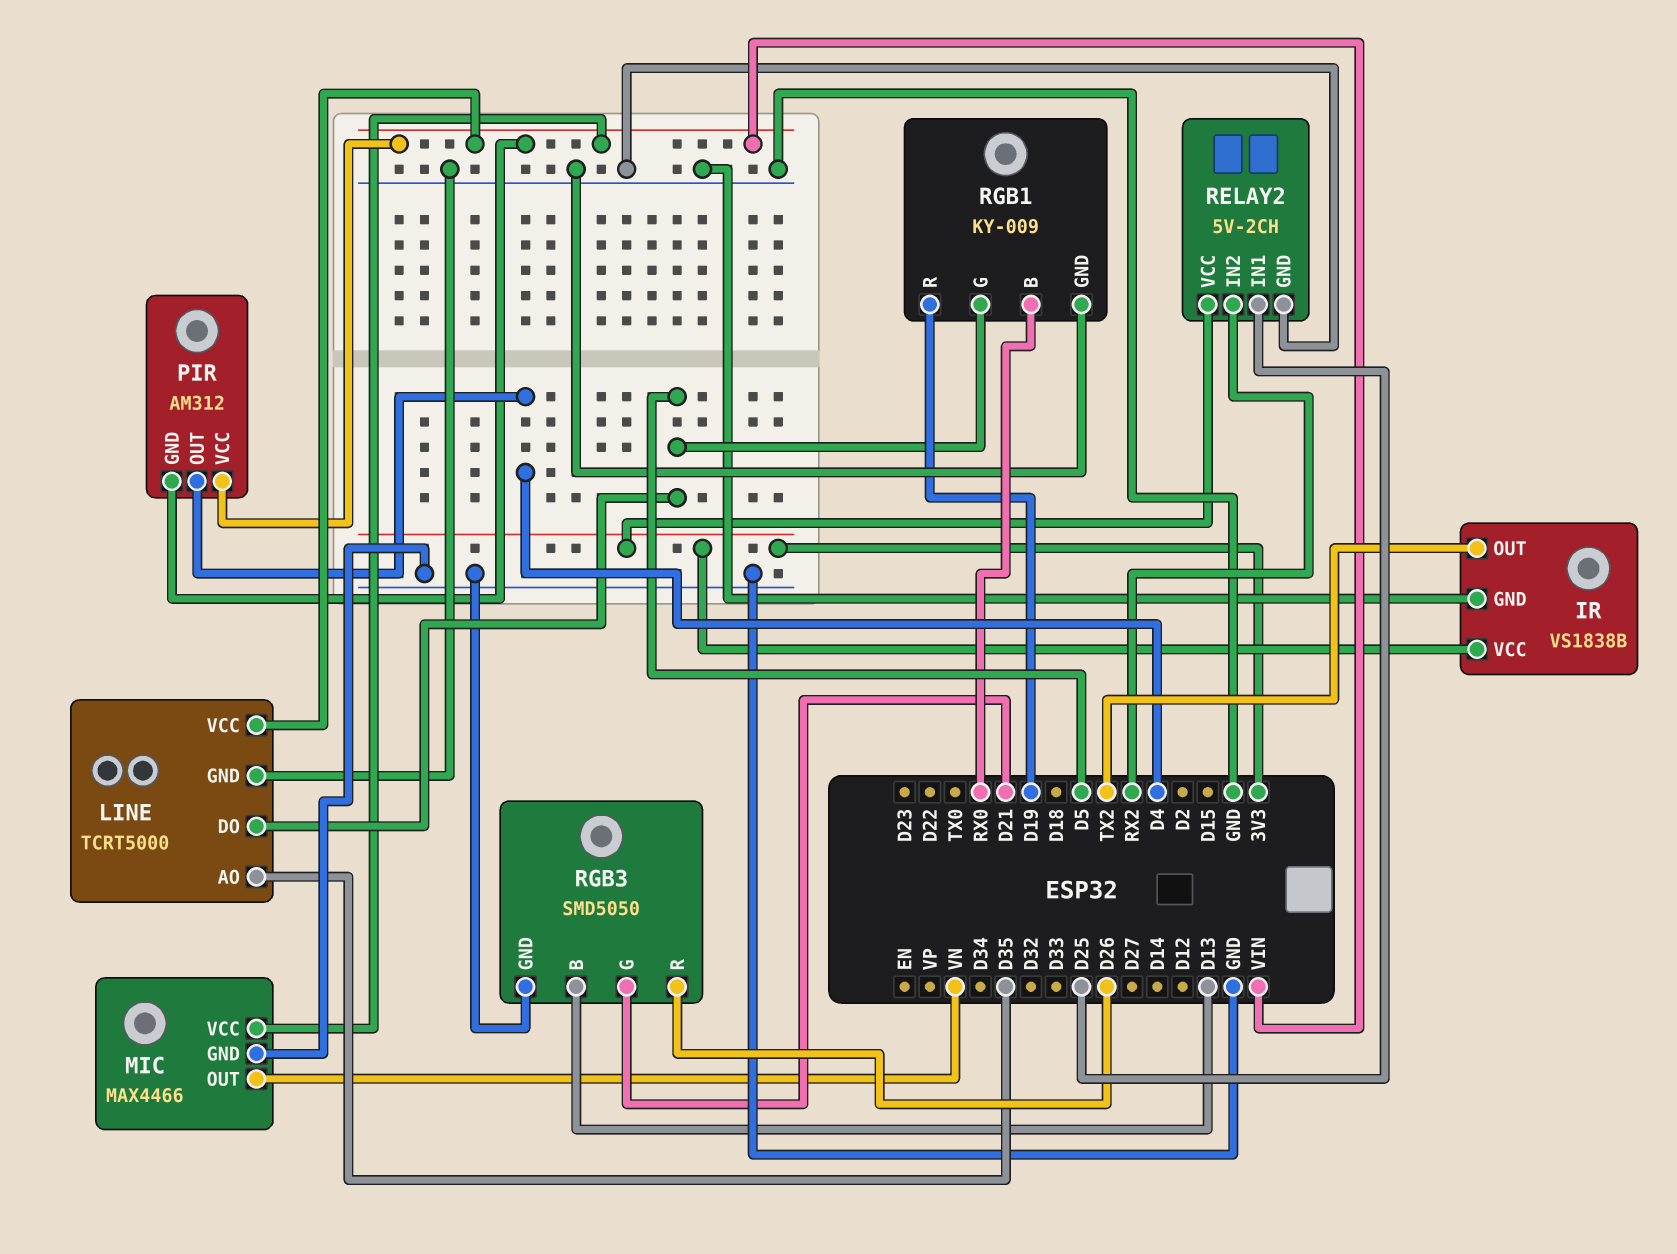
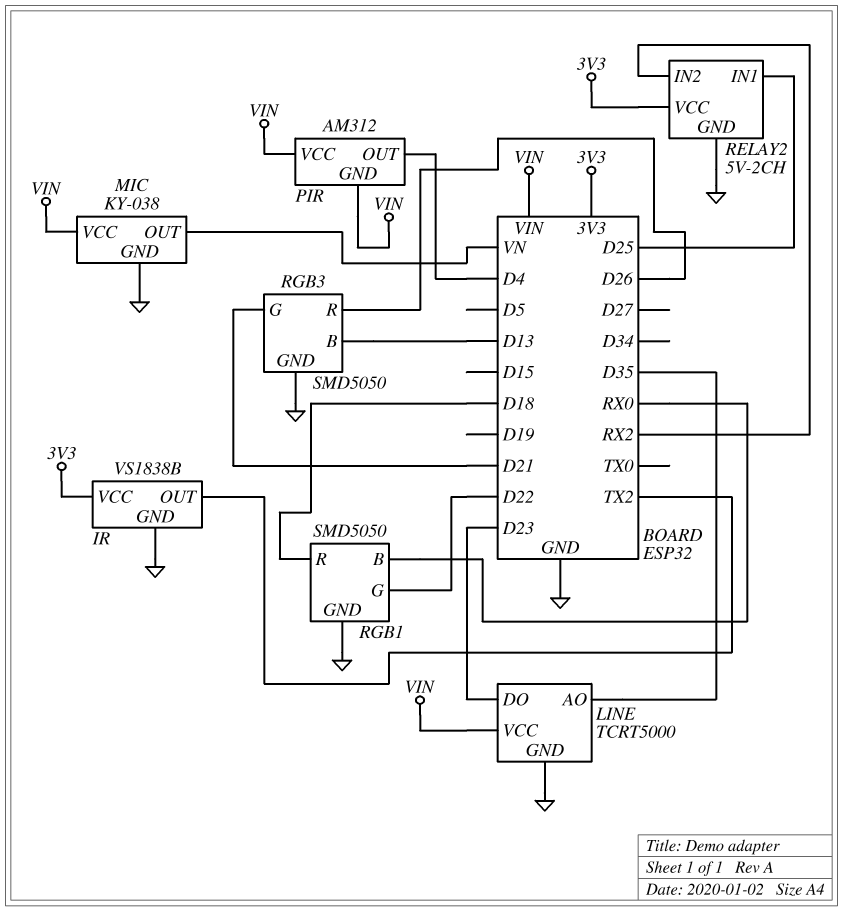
LINE pin DO: D5 -> D23
MIC: MAX4466 -> KY-038
RGB1: KY-009 -> SMD5050
RGB1 pin G: D5 -> D22
RGB1 pin R: D19 -> D18

